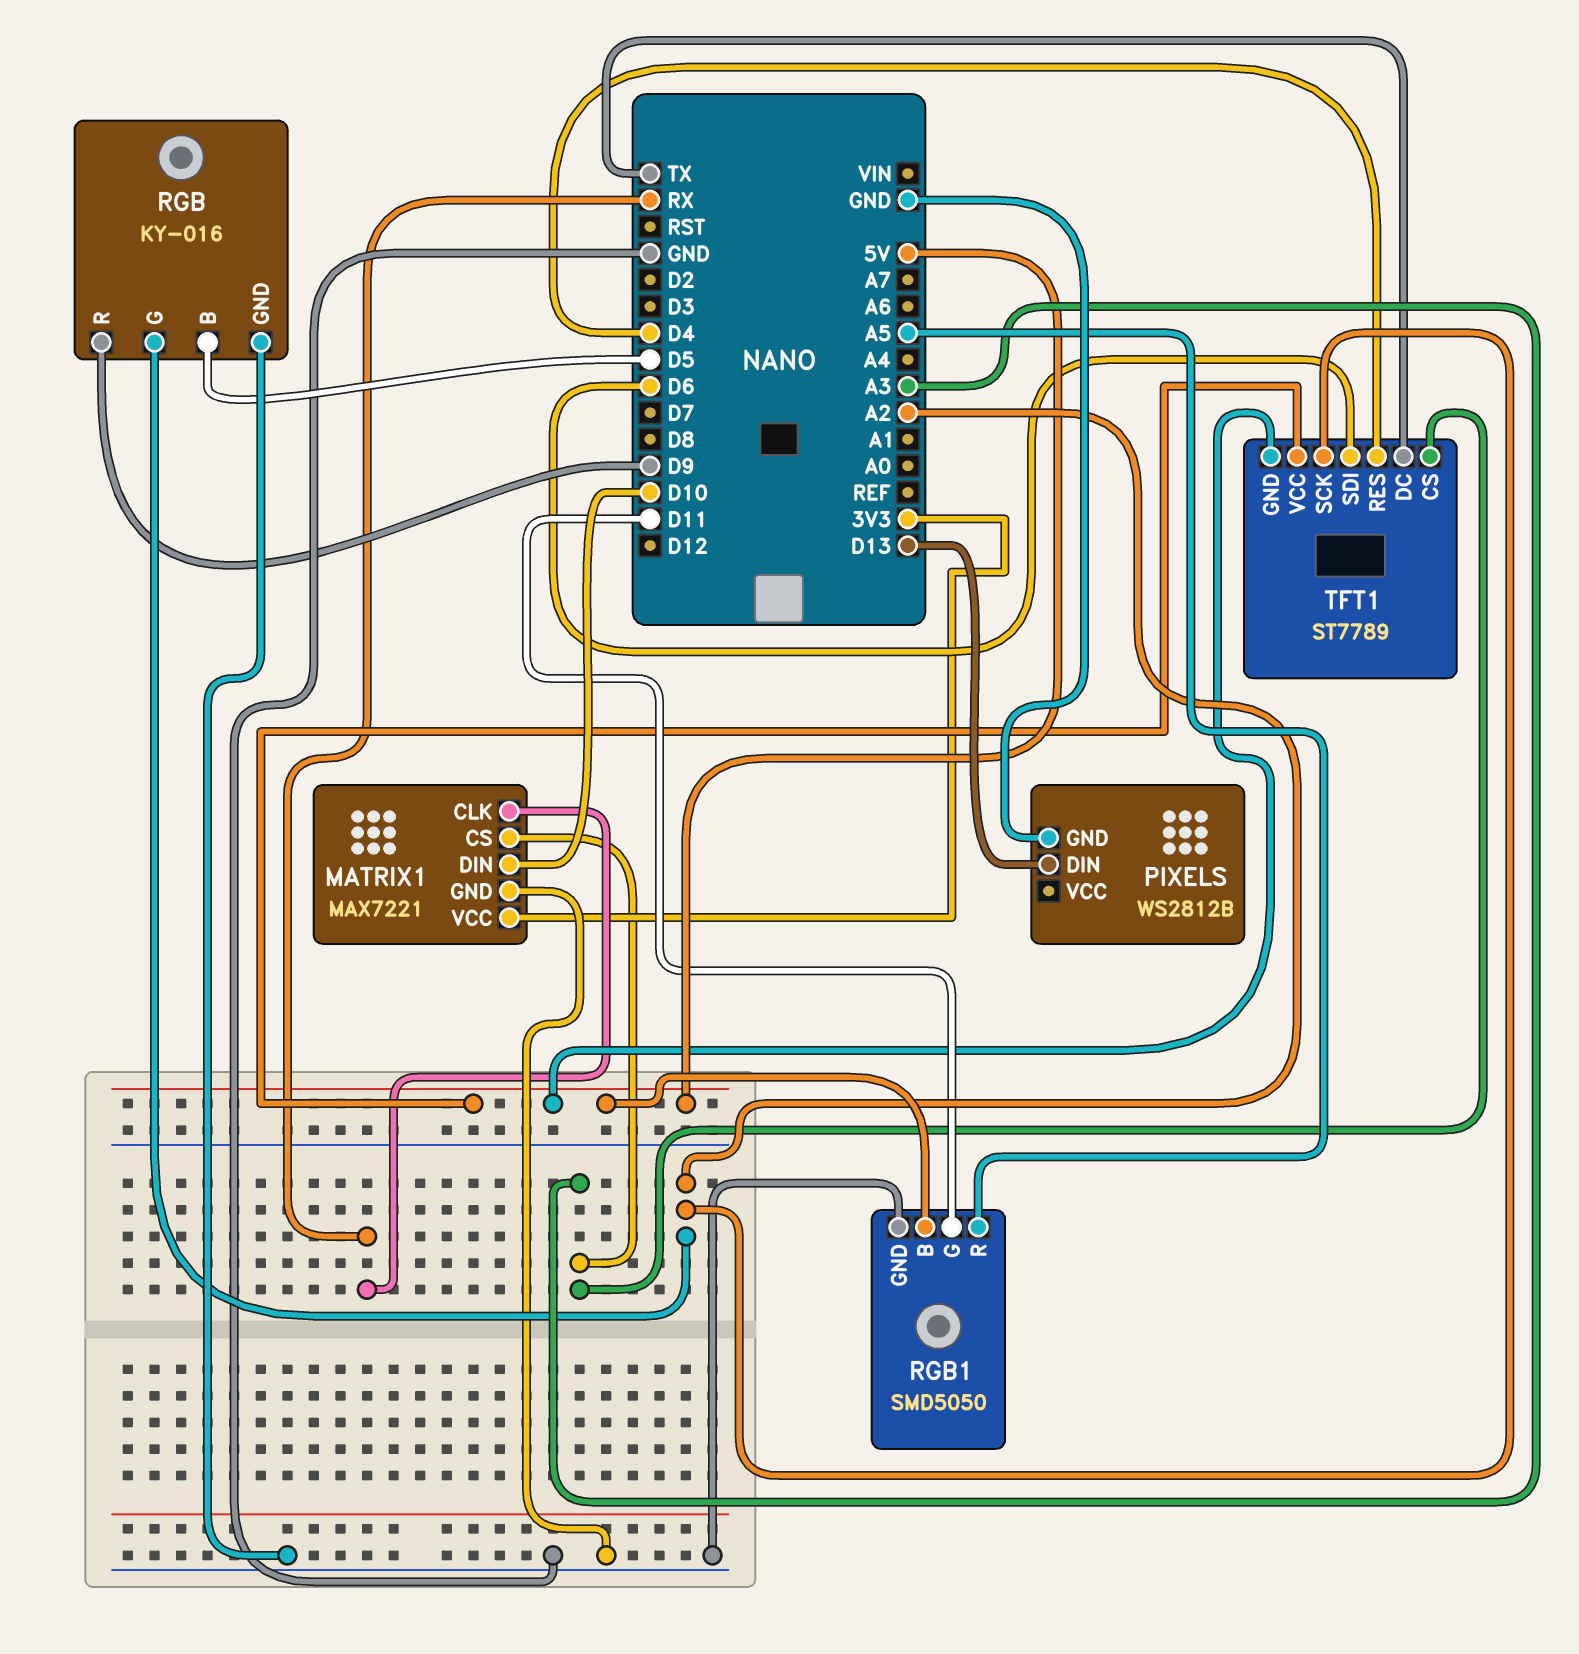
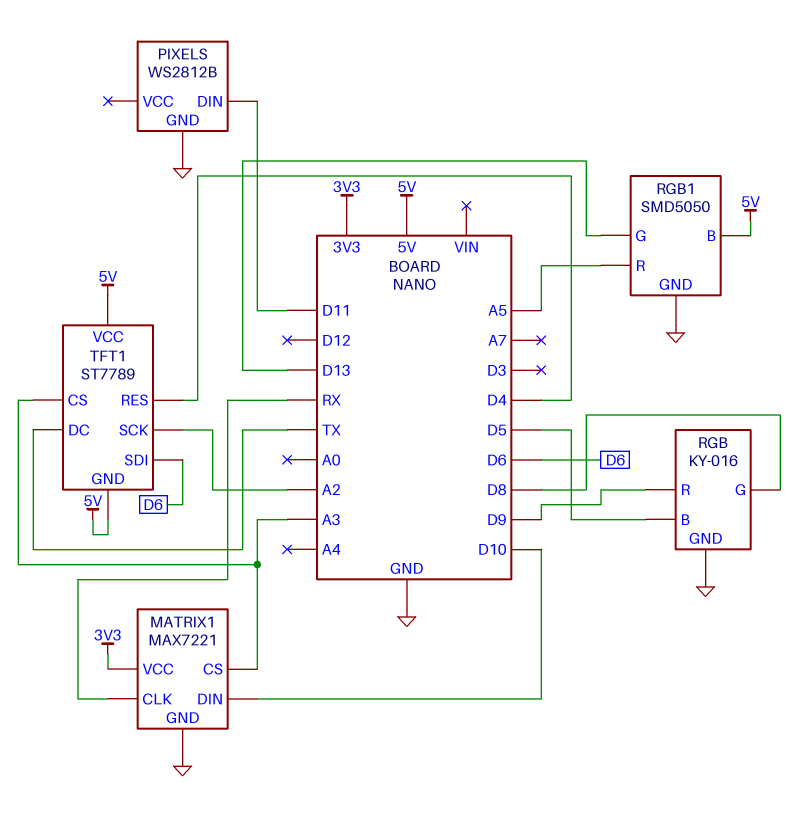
PIXELS pin DIN: D13 -> D11
RGB pin G: A2 -> D8
RGB1 pin G: D11 -> D13

